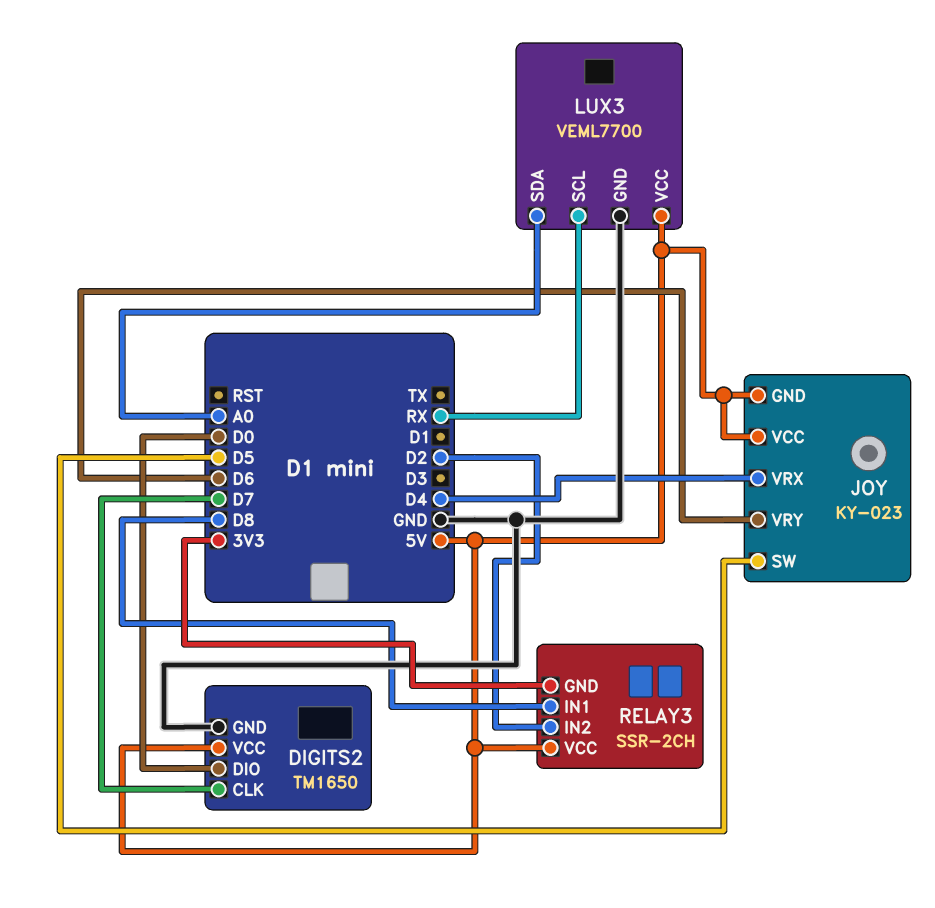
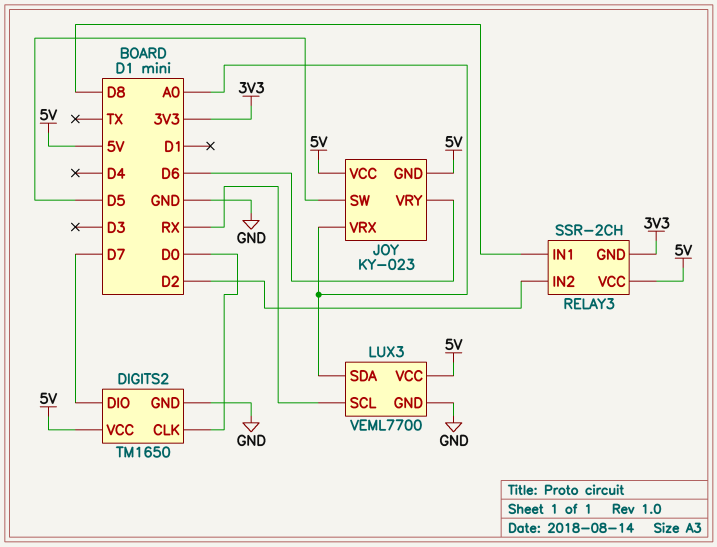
DIGITS2 pin CLK: D7 -> D0
DIGITS2 pin DIO: D0 -> D7
JOY pin VRX: D4 -> A0

